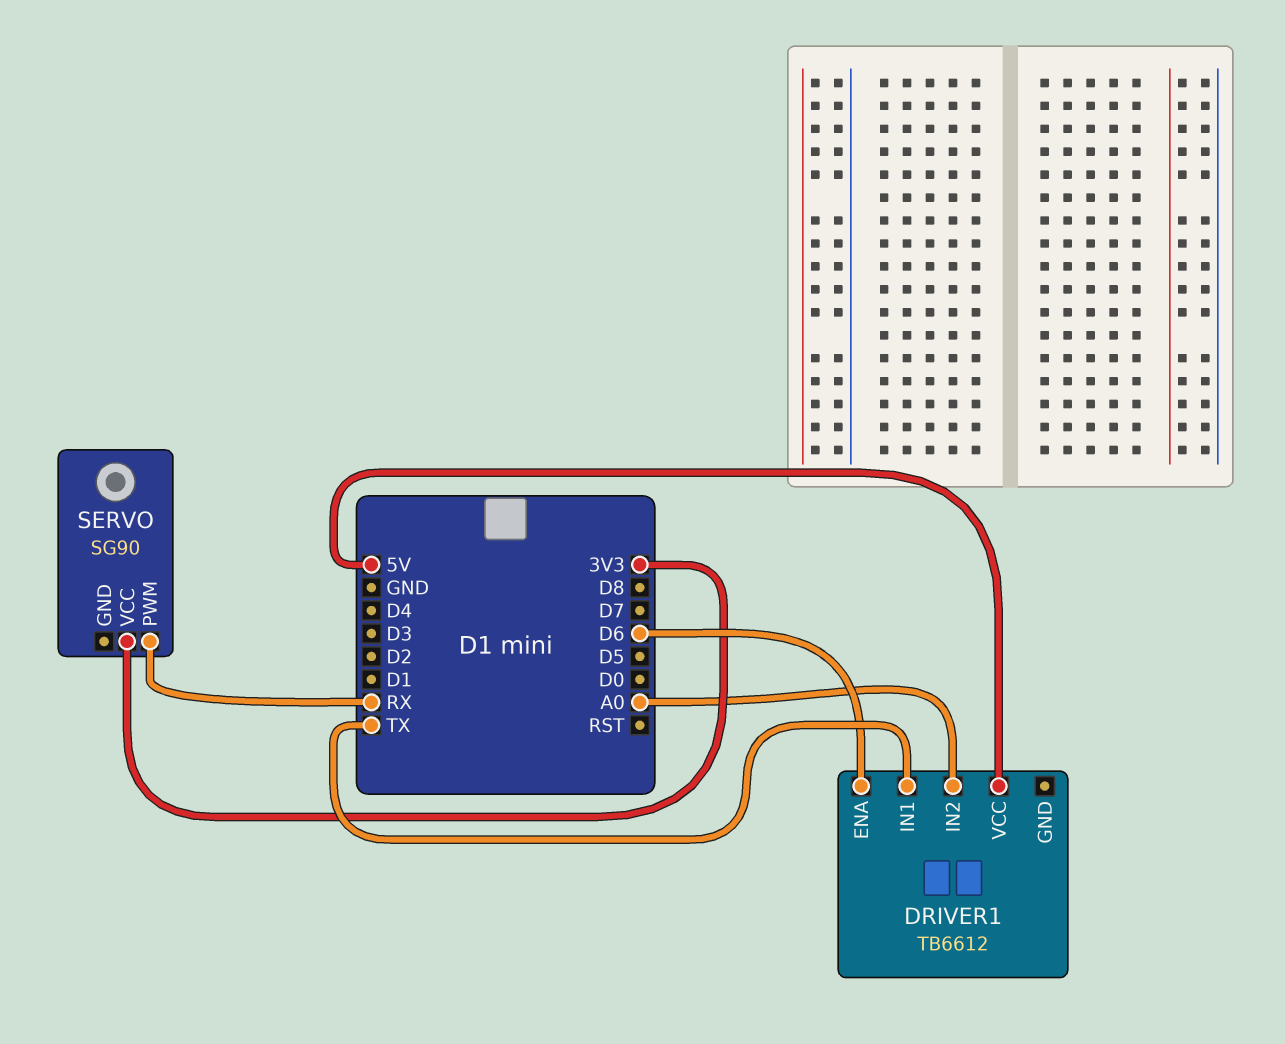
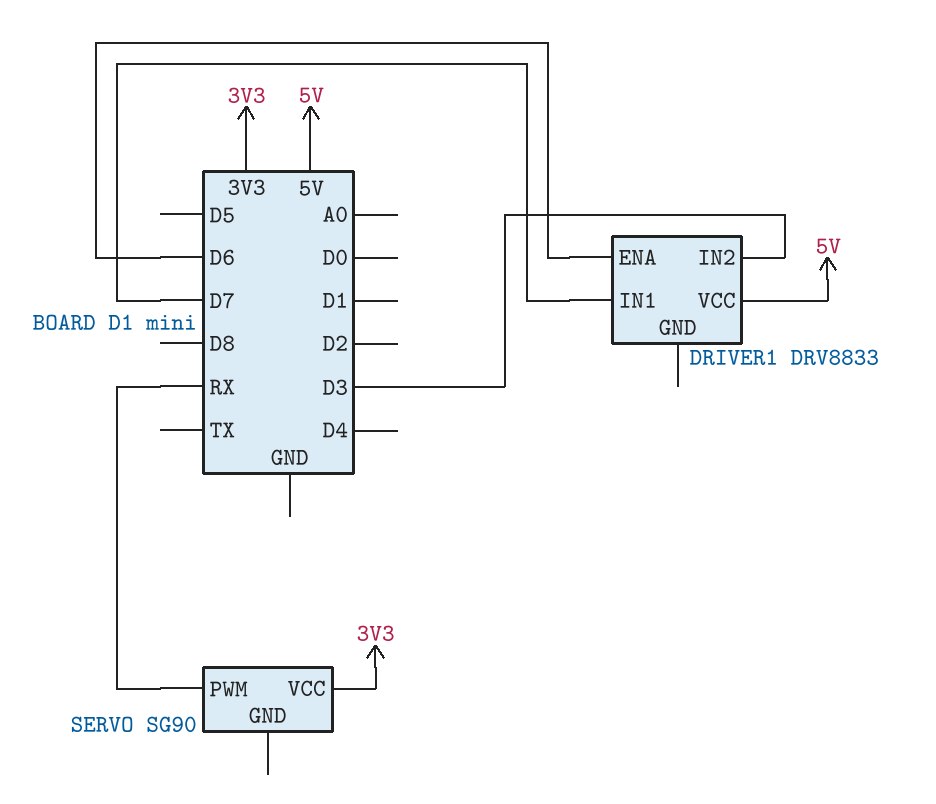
DRIVER1: TB6612 -> DRV8833
DRIVER1 pin IN1: TX -> D7
DRIVER1 pin IN2: A0 -> D3

